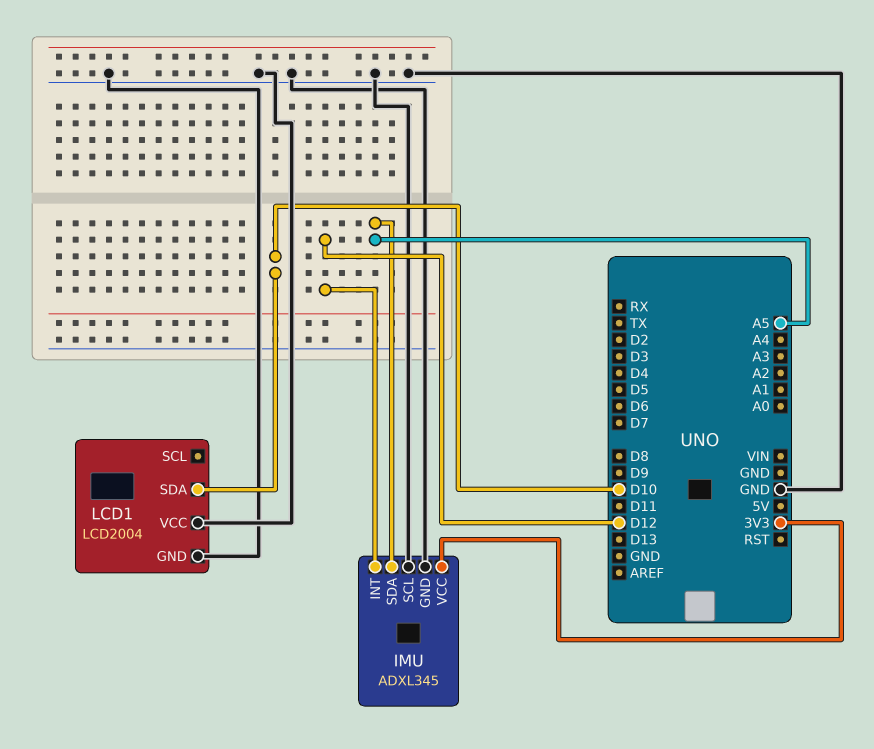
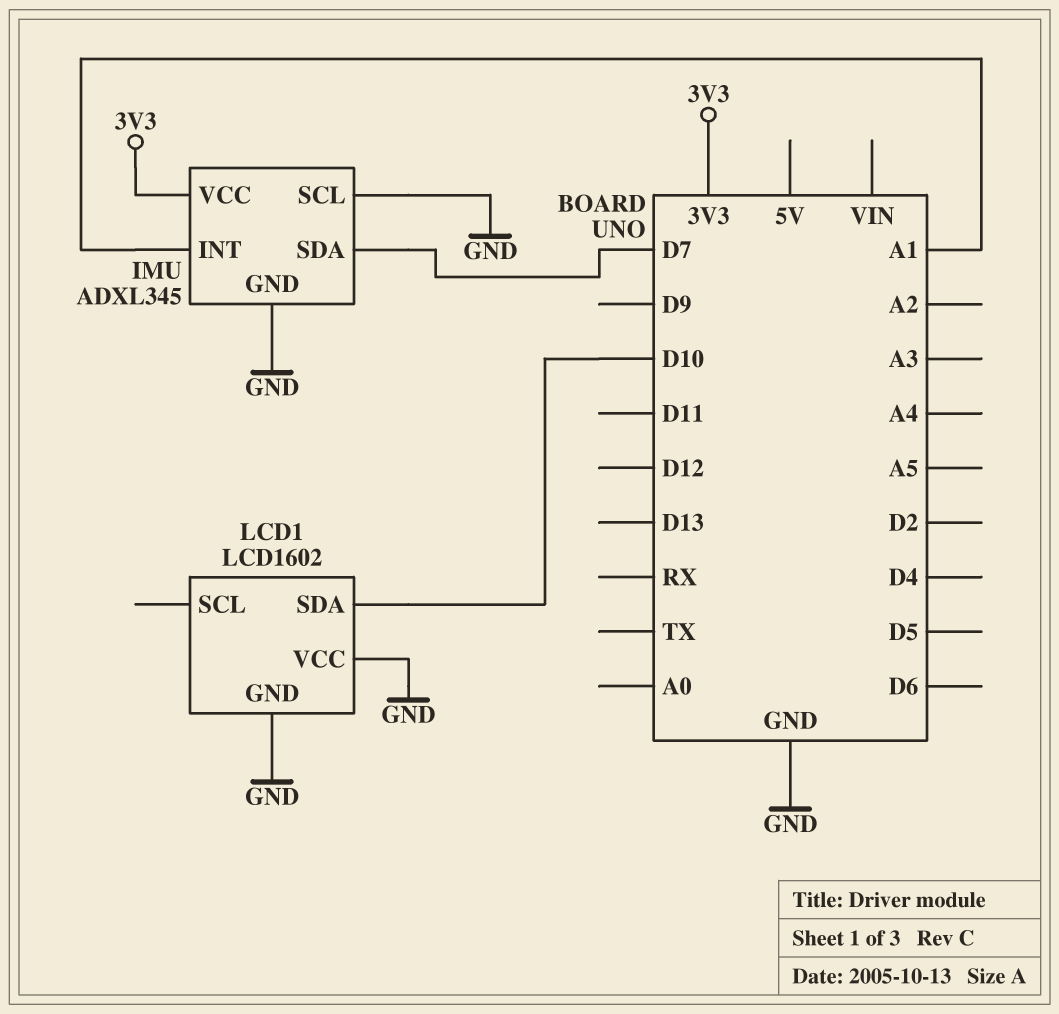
IMU pin INT: D12 -> A1
IMU pin SDA: A5 -> D7
LCD1: LCD2004 -> LCD1602

